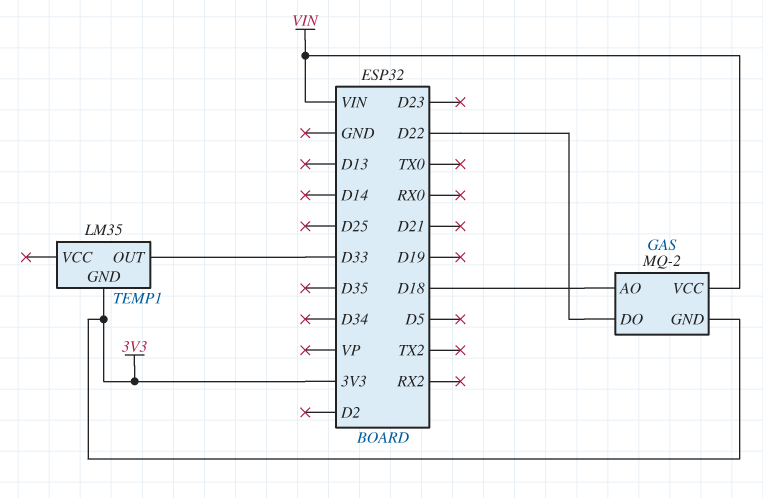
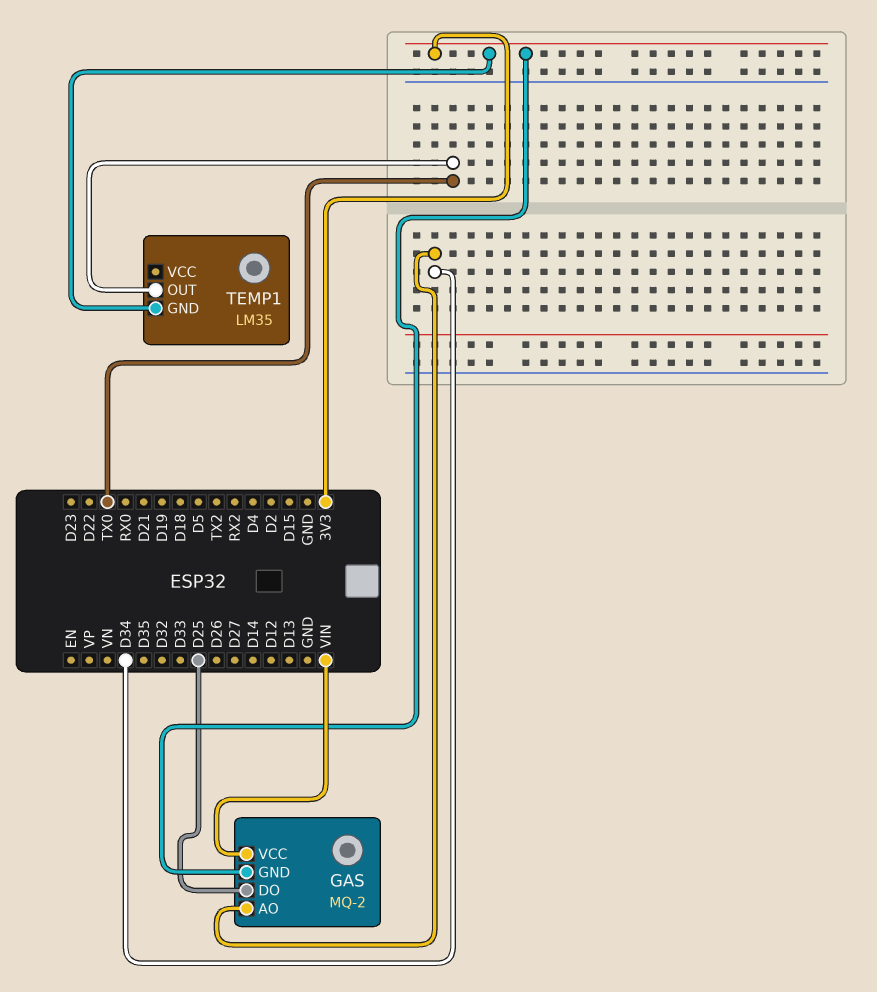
GAS pin AO: D18 -> D34
GAS pin DO: D22 -> D25
TEMP1 pin OUT: D33 -> TX0

